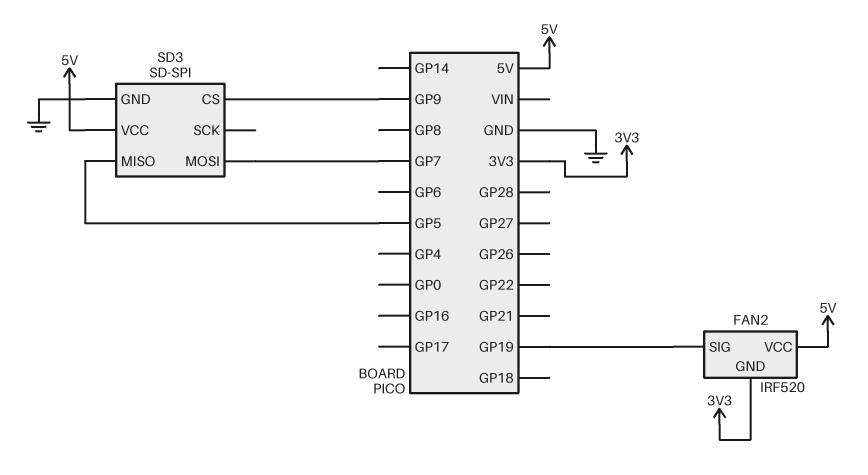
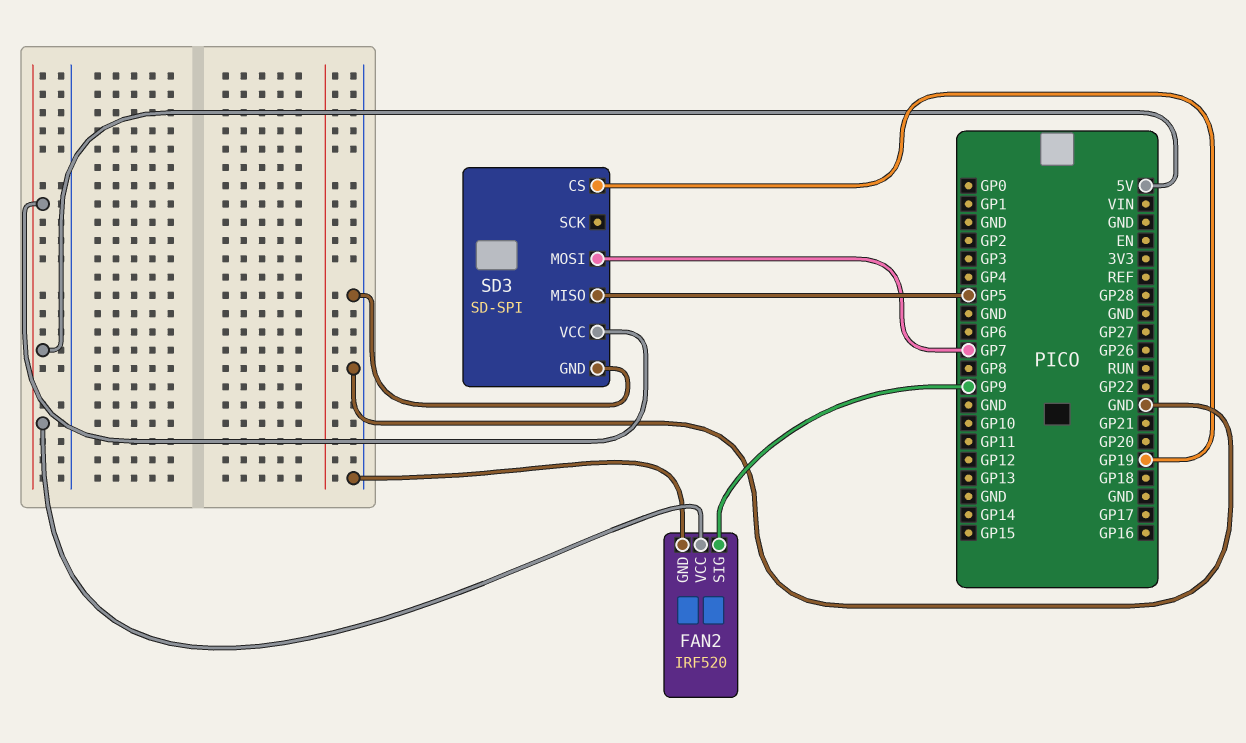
FAN2 pin GND: 3V3 -> GND
FAN2 pin SIG: GP19 -> GP9
SD3 pin CS: GP9 -> GP19

